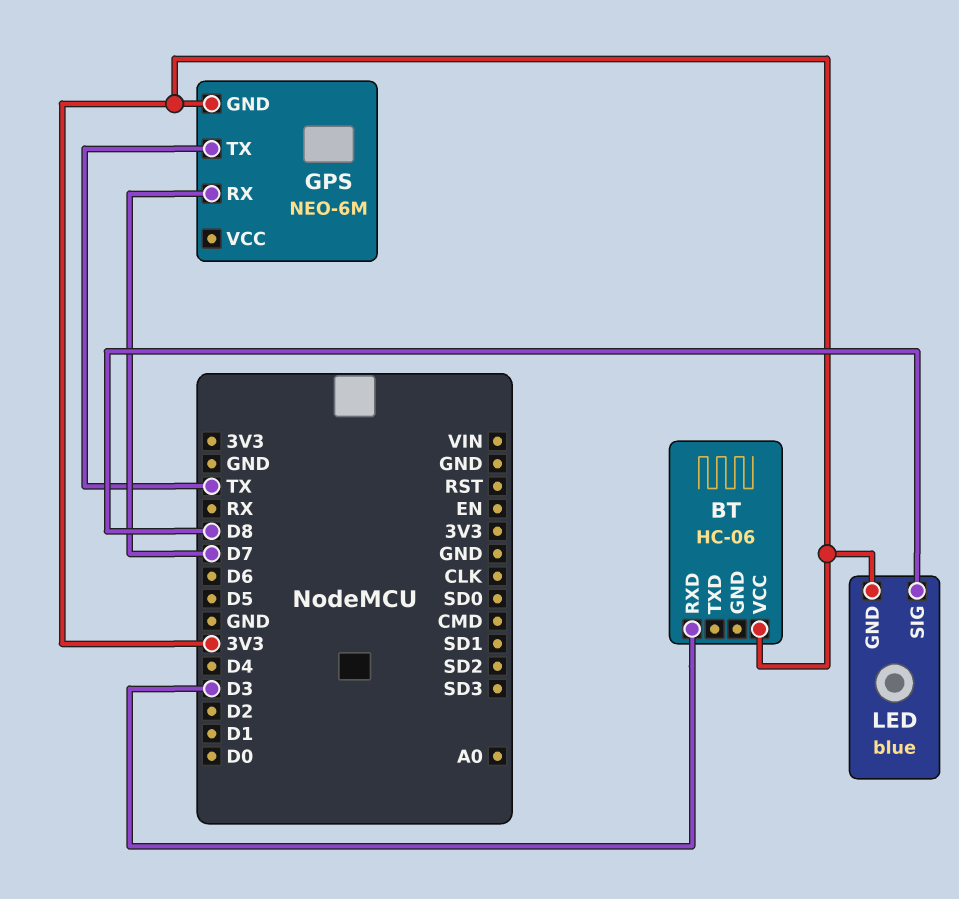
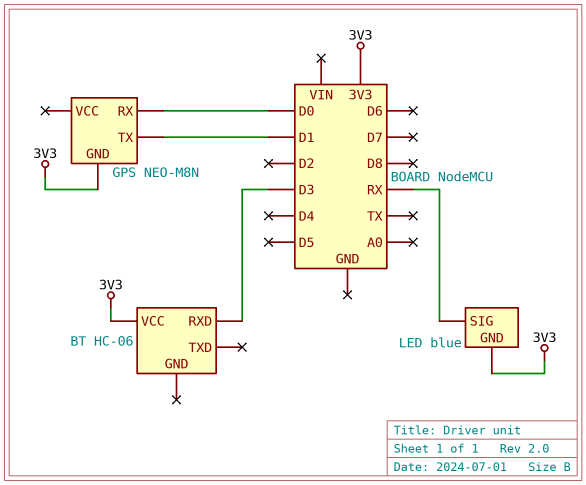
GPS: NEO-6M -> NEO-M8N
GPS pin RX: D7 -> D0
GPS pin TX: TX -> D1
LED pin SIG: D8 -> RX

